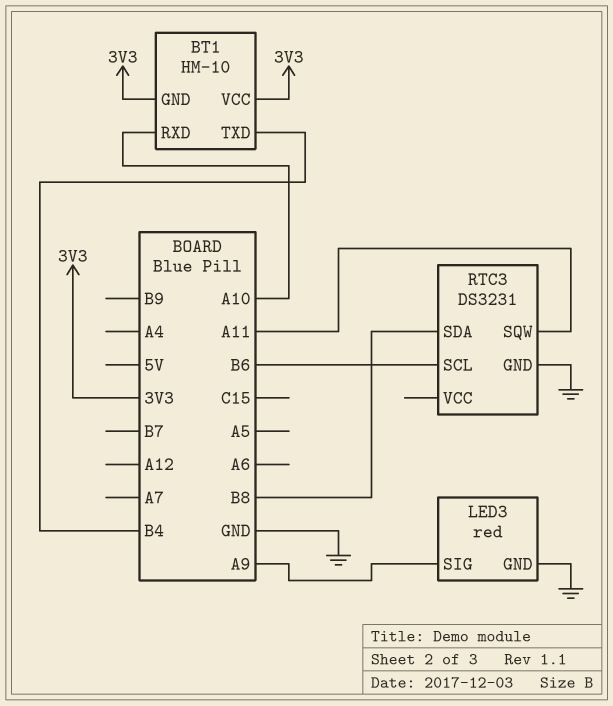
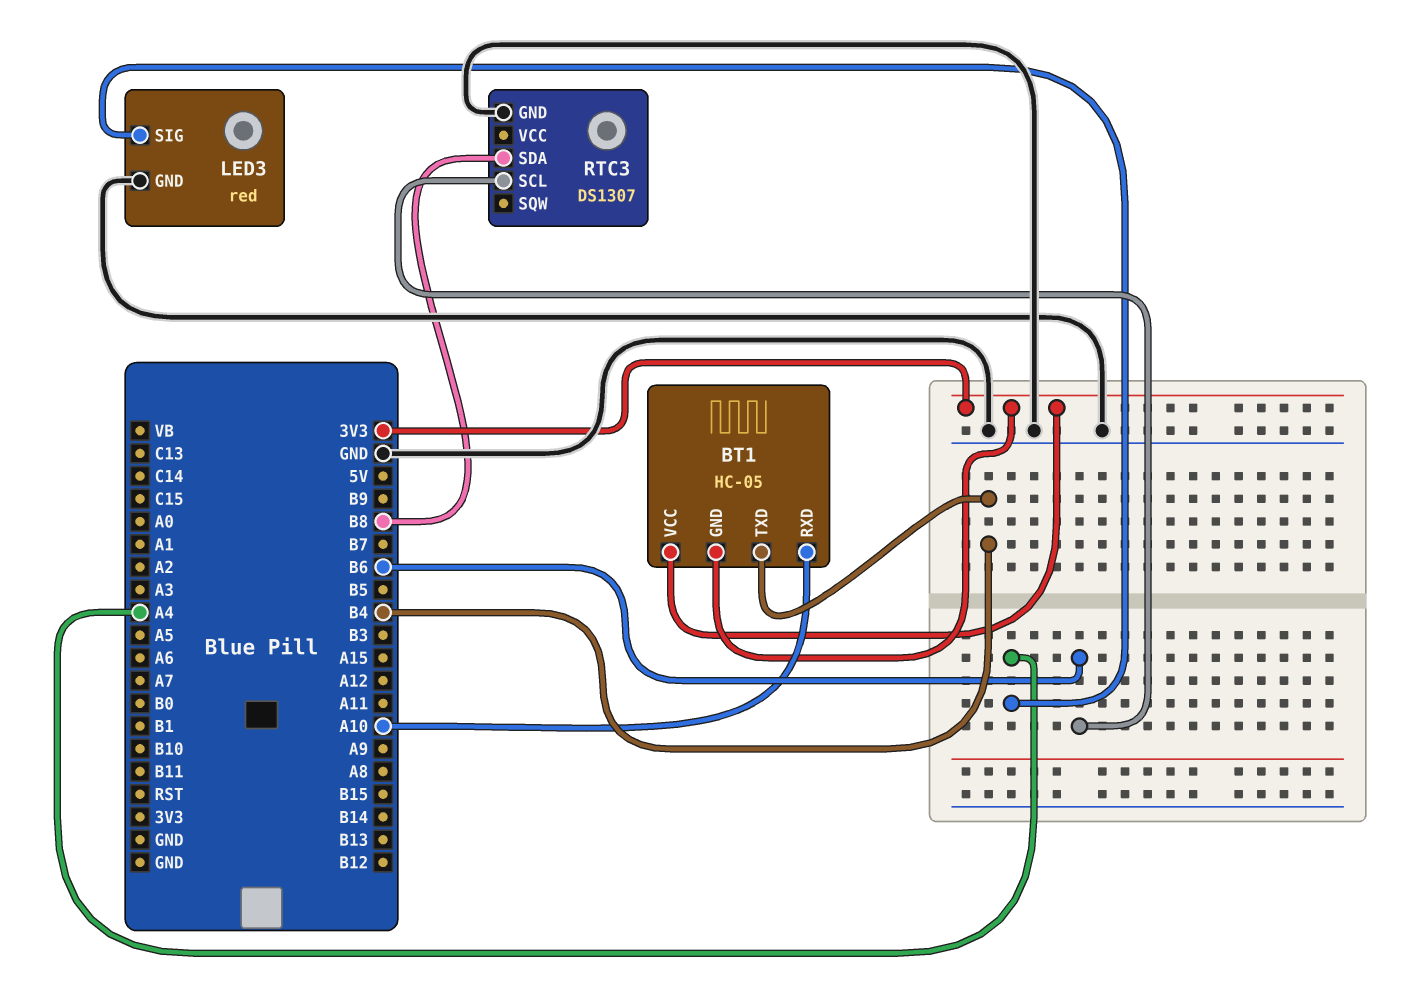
BT1: HM-10 -> HC-05
LED3 pin SIG: A9 -> A4
RTC3: DS3231 -> DS1307
RTC3 pin SQW: A11 -> none

